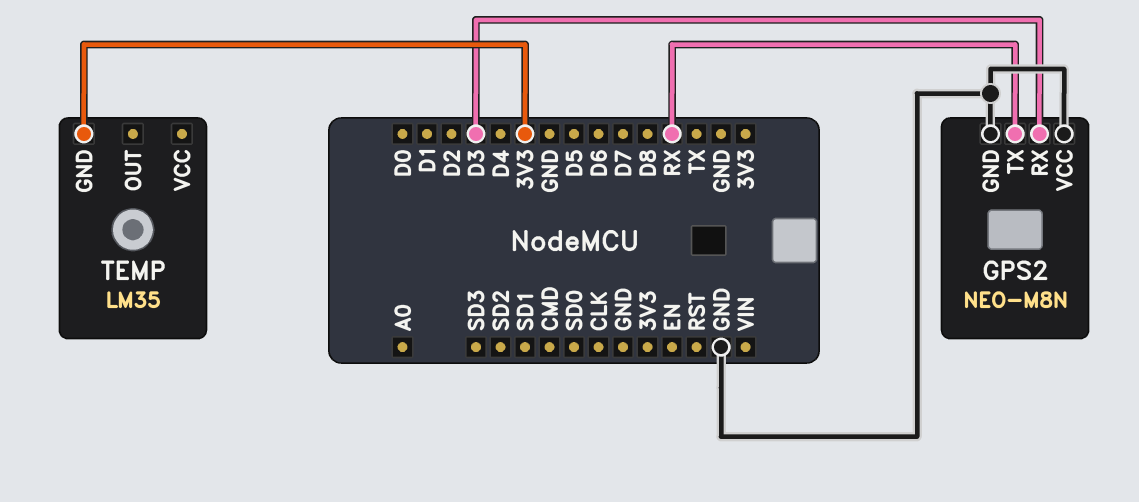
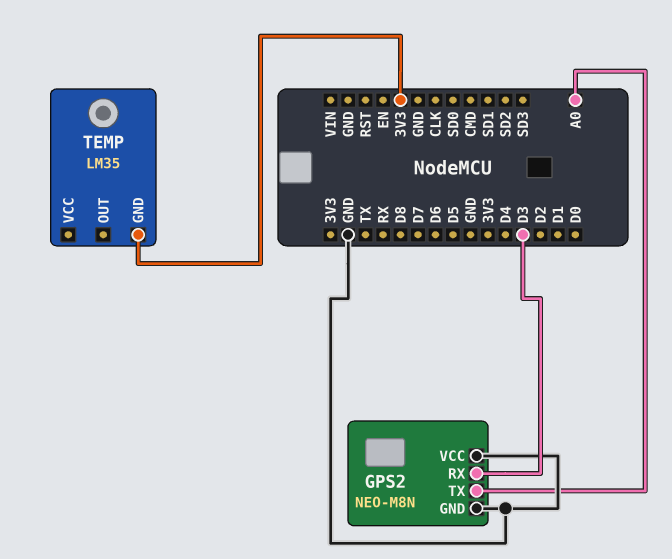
GPS2 pin TX: RX -> A0

